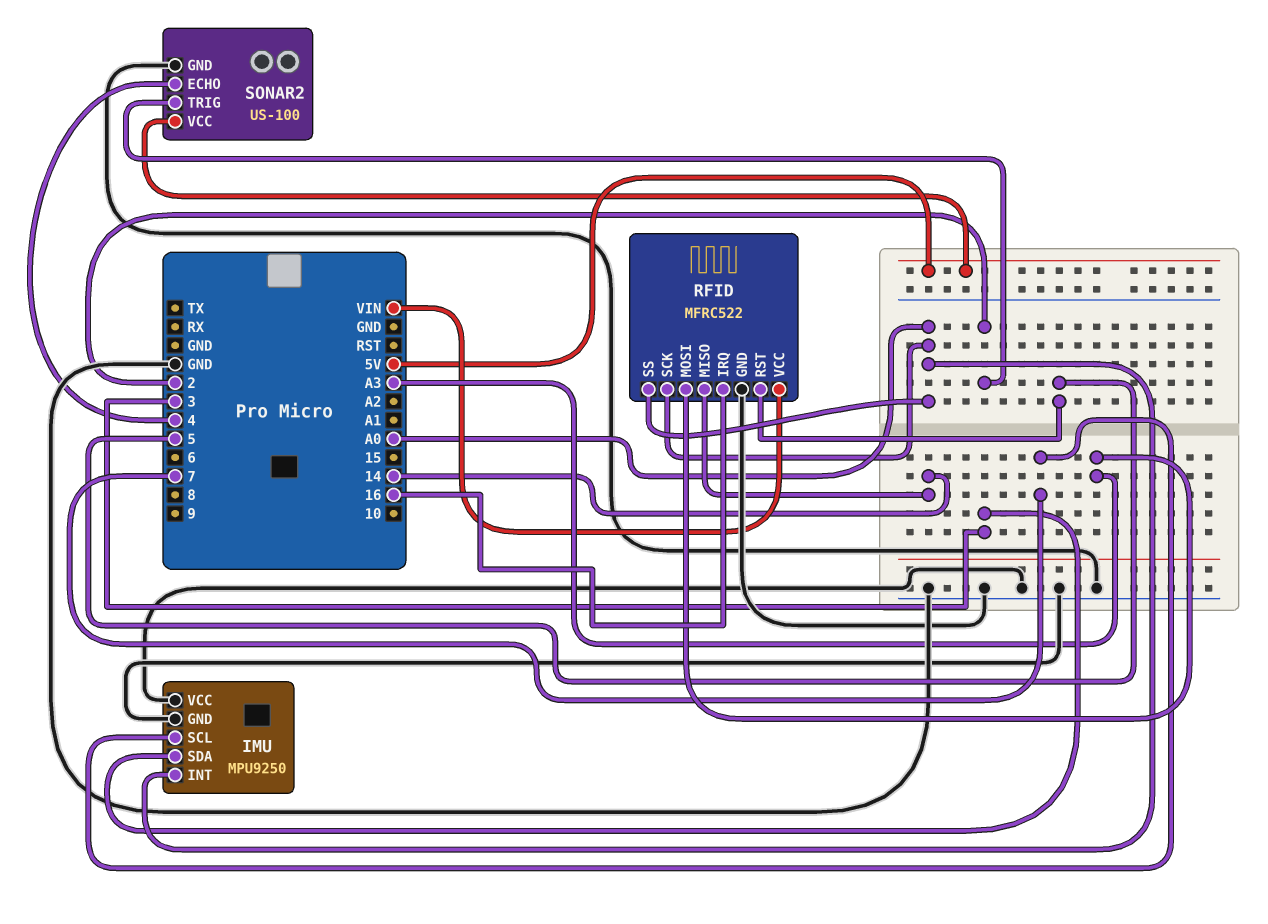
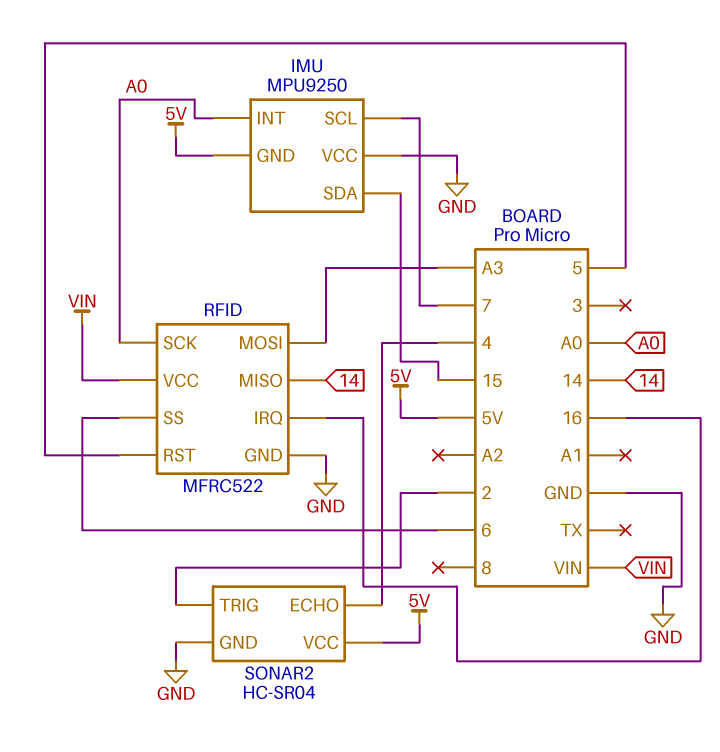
IMU pin GND: GND -> 5V
IMU pin SDA: 3 -> 15
RFID pin SS: A0 -> 6
SONAR2: US-100 -> HC-SR04

